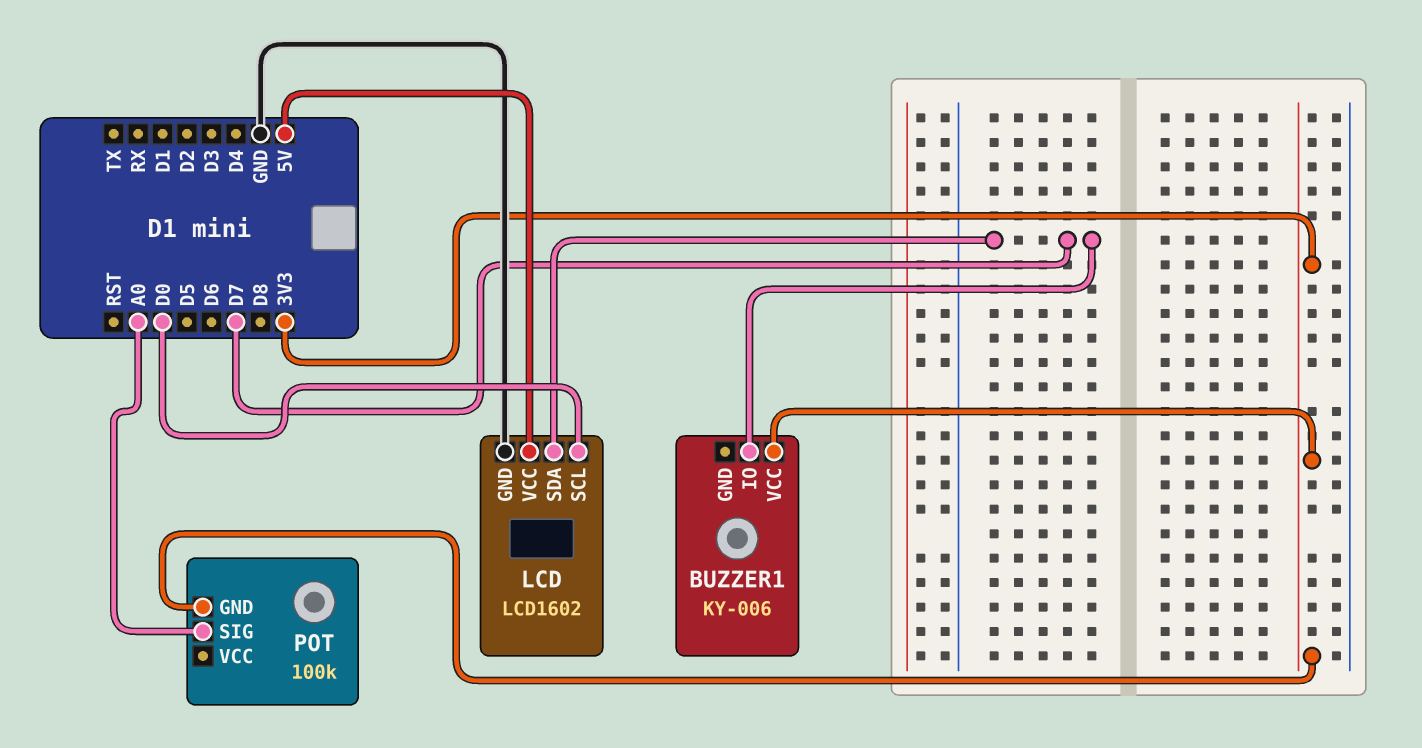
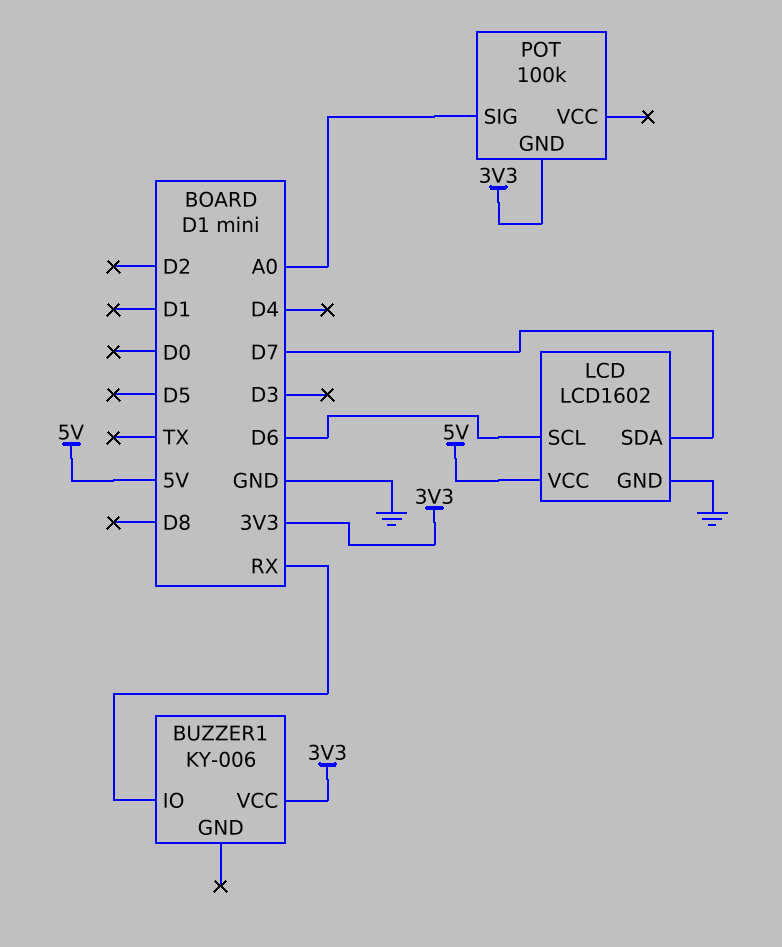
BUZZER1 pin IO: D7 -> RX
LCD pin SCL: D0 -> D6

